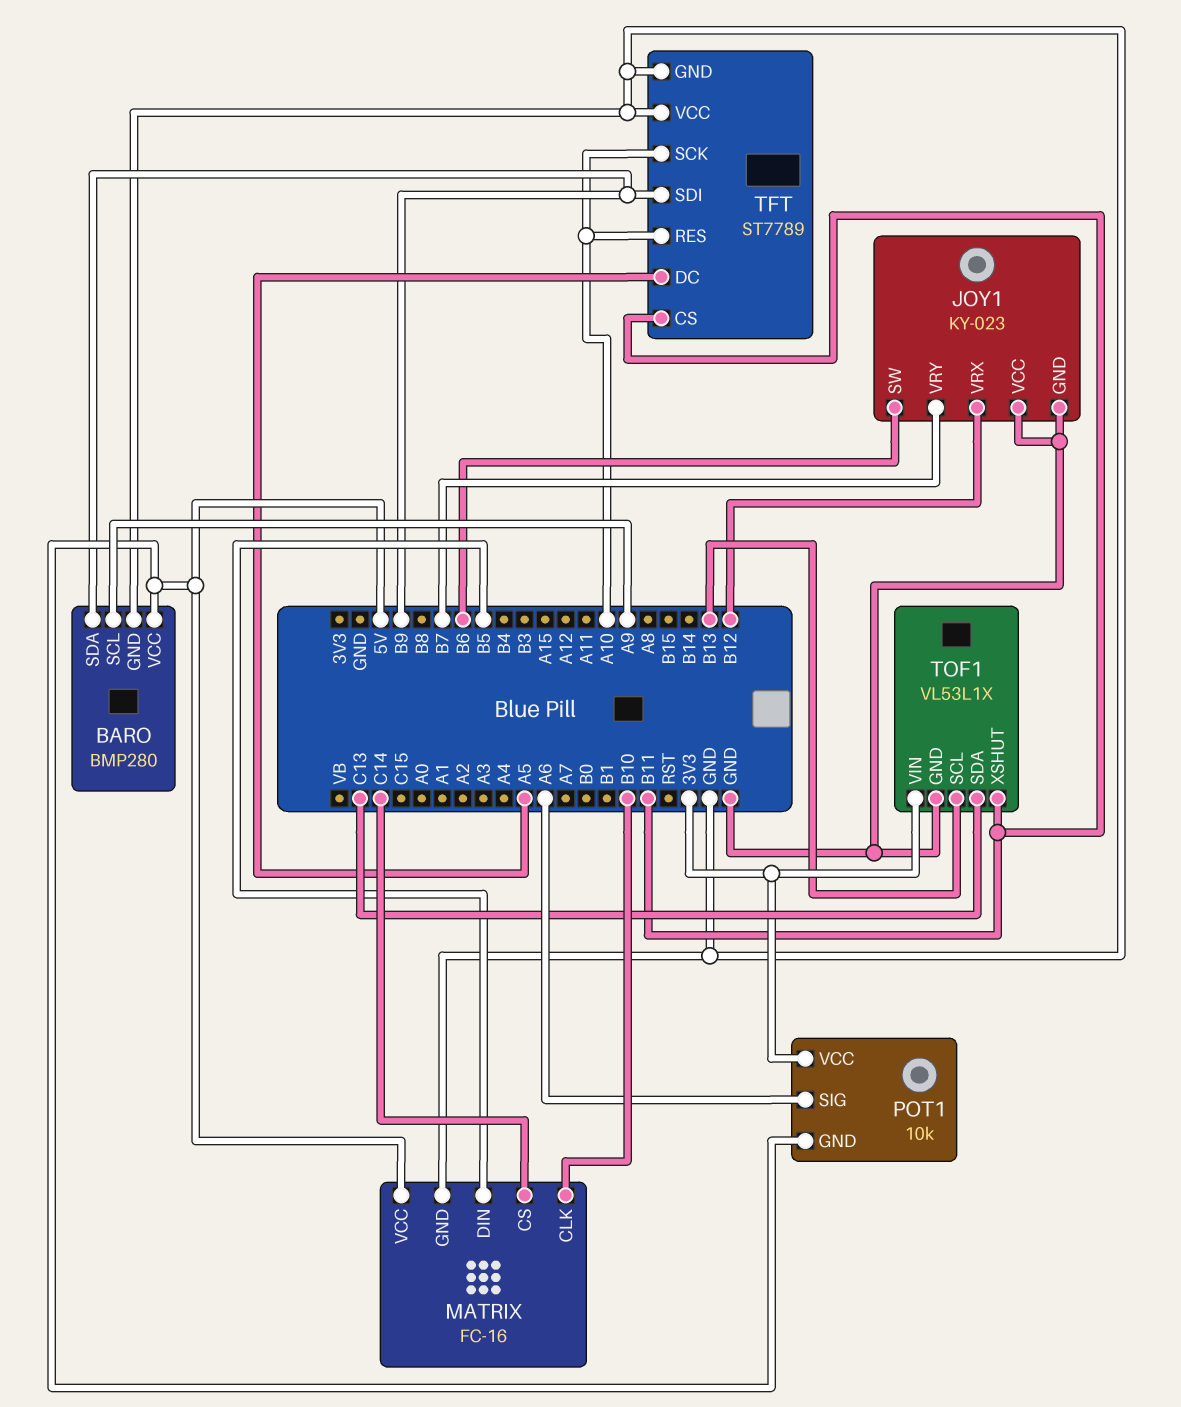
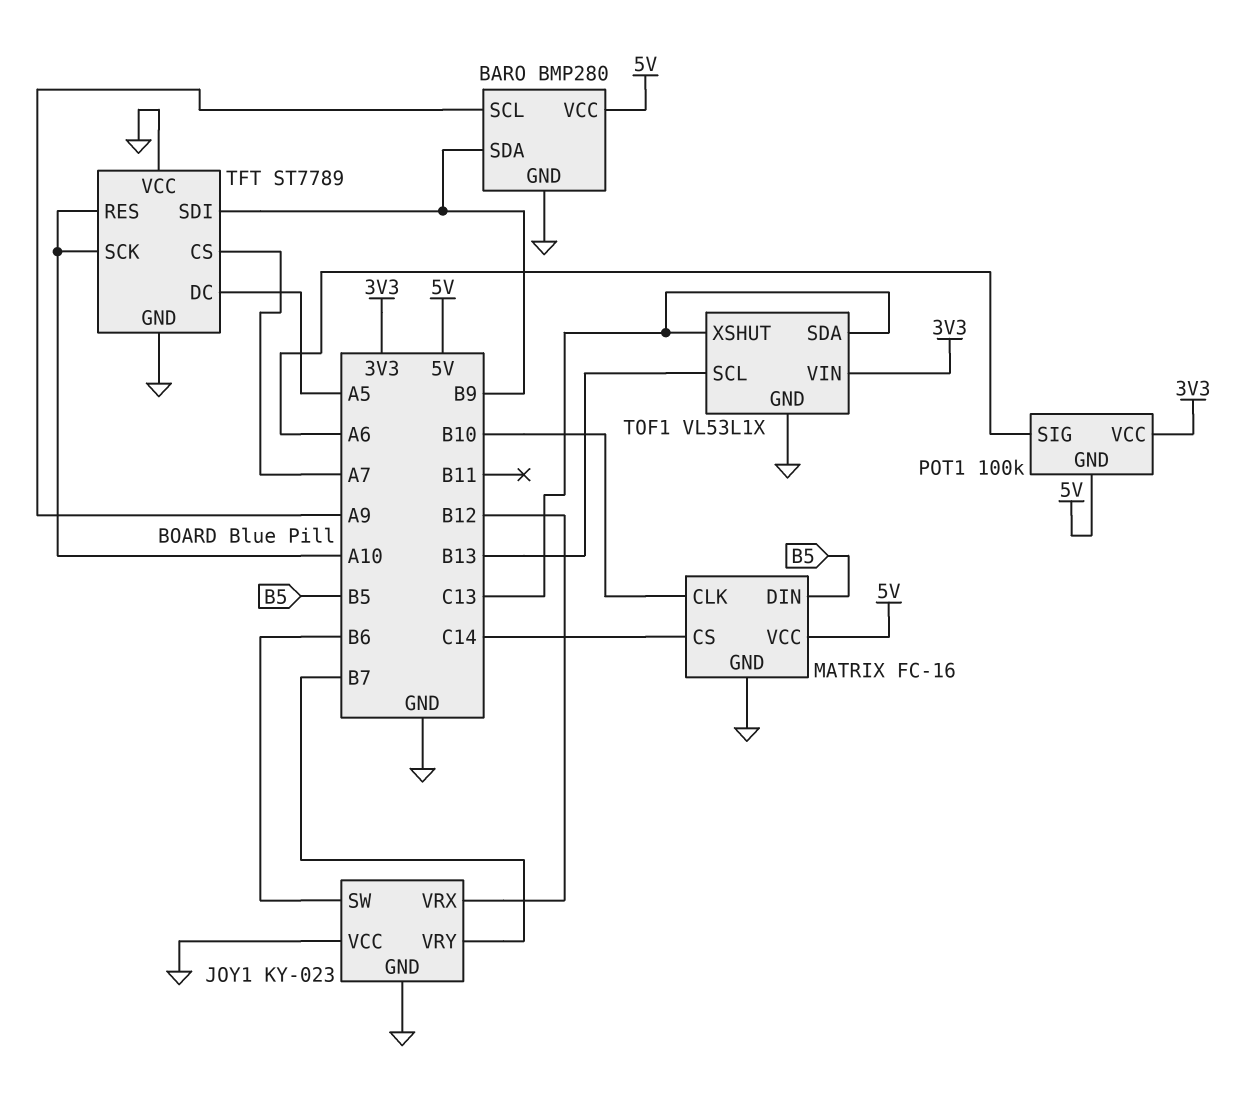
POT1: 10k -> 100k
TFT pin CS: B11 -> A7
TOF1 pin XSHUT: B11 -> C13

